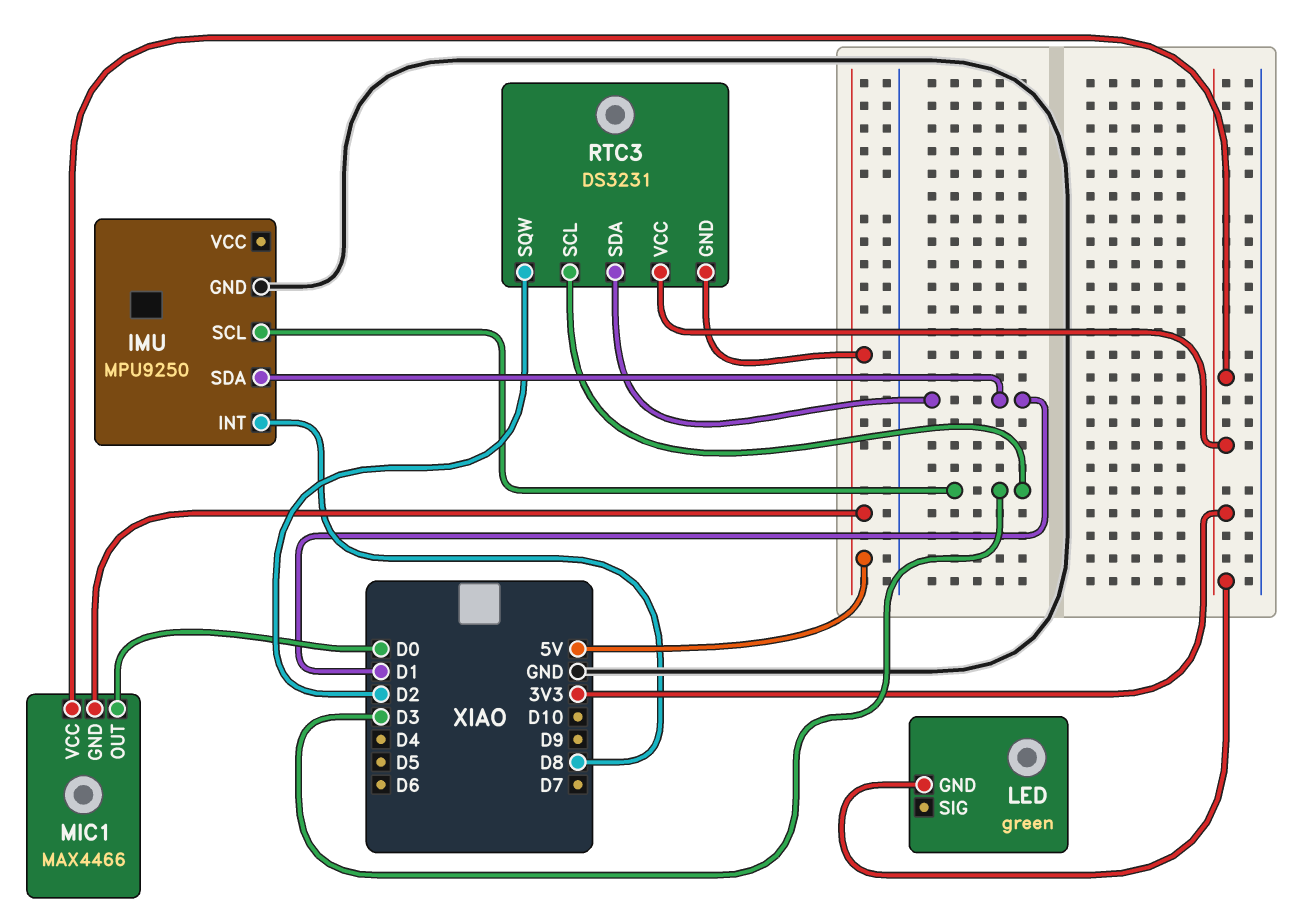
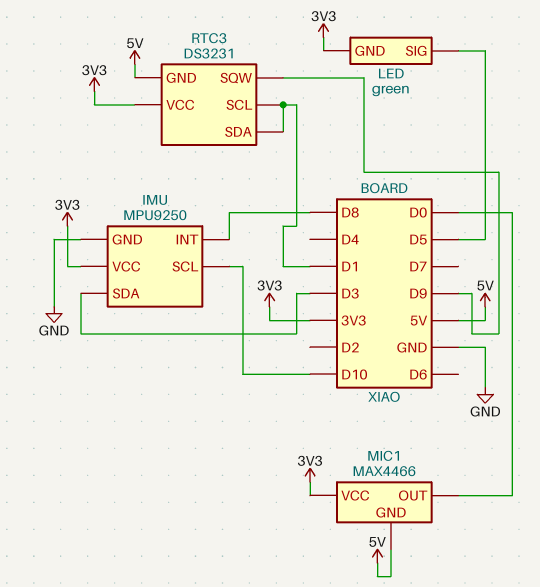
IMU pin SCL: D3 -> D10
IMU pin SDA: D1 -> D3
IMU pin VCC: none -> 3V3
LED pin SIG: none -> D5
RTC3 pin SCL: D3 -> D1
RTC3 pin SQW: D2 -> D9

